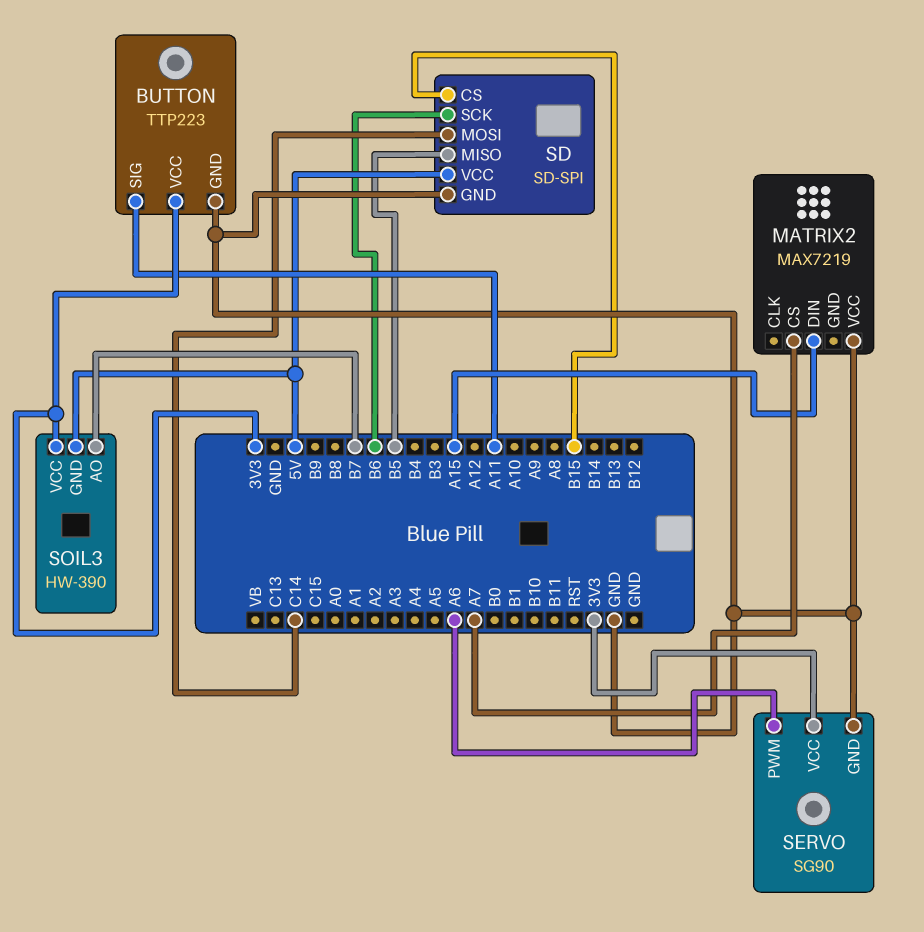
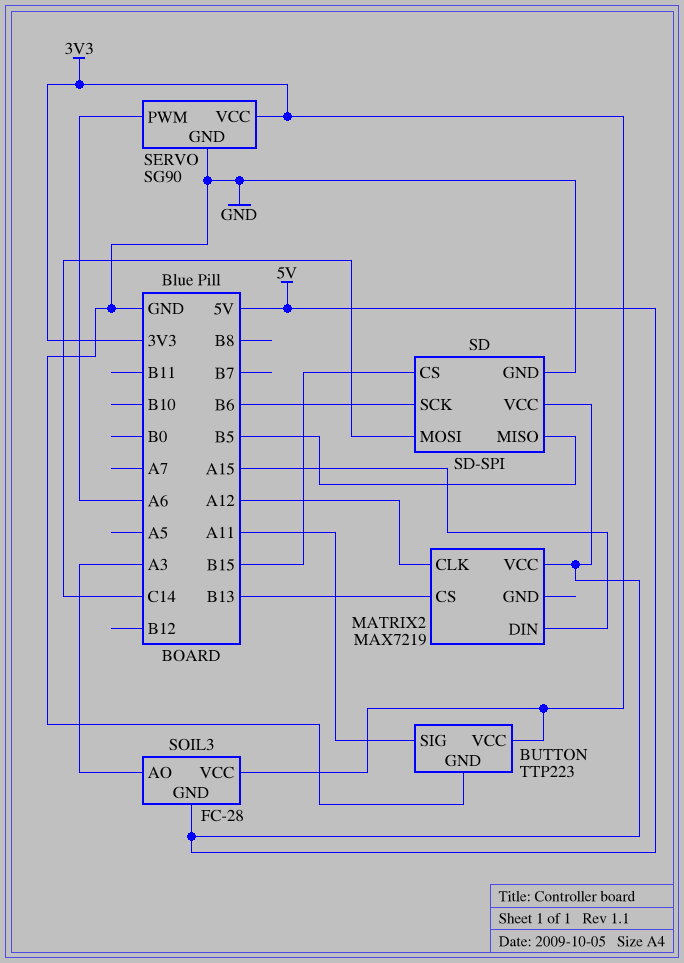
MATRIX2 pin CLK: none -> A12
MATRIX2 pin CS: A7 -> B13
MATRIX2 pin VCC: GND -> 5V
SOIL3: HW-390 -> FC-28
SOIL3 pin AO: B7 -> A3

